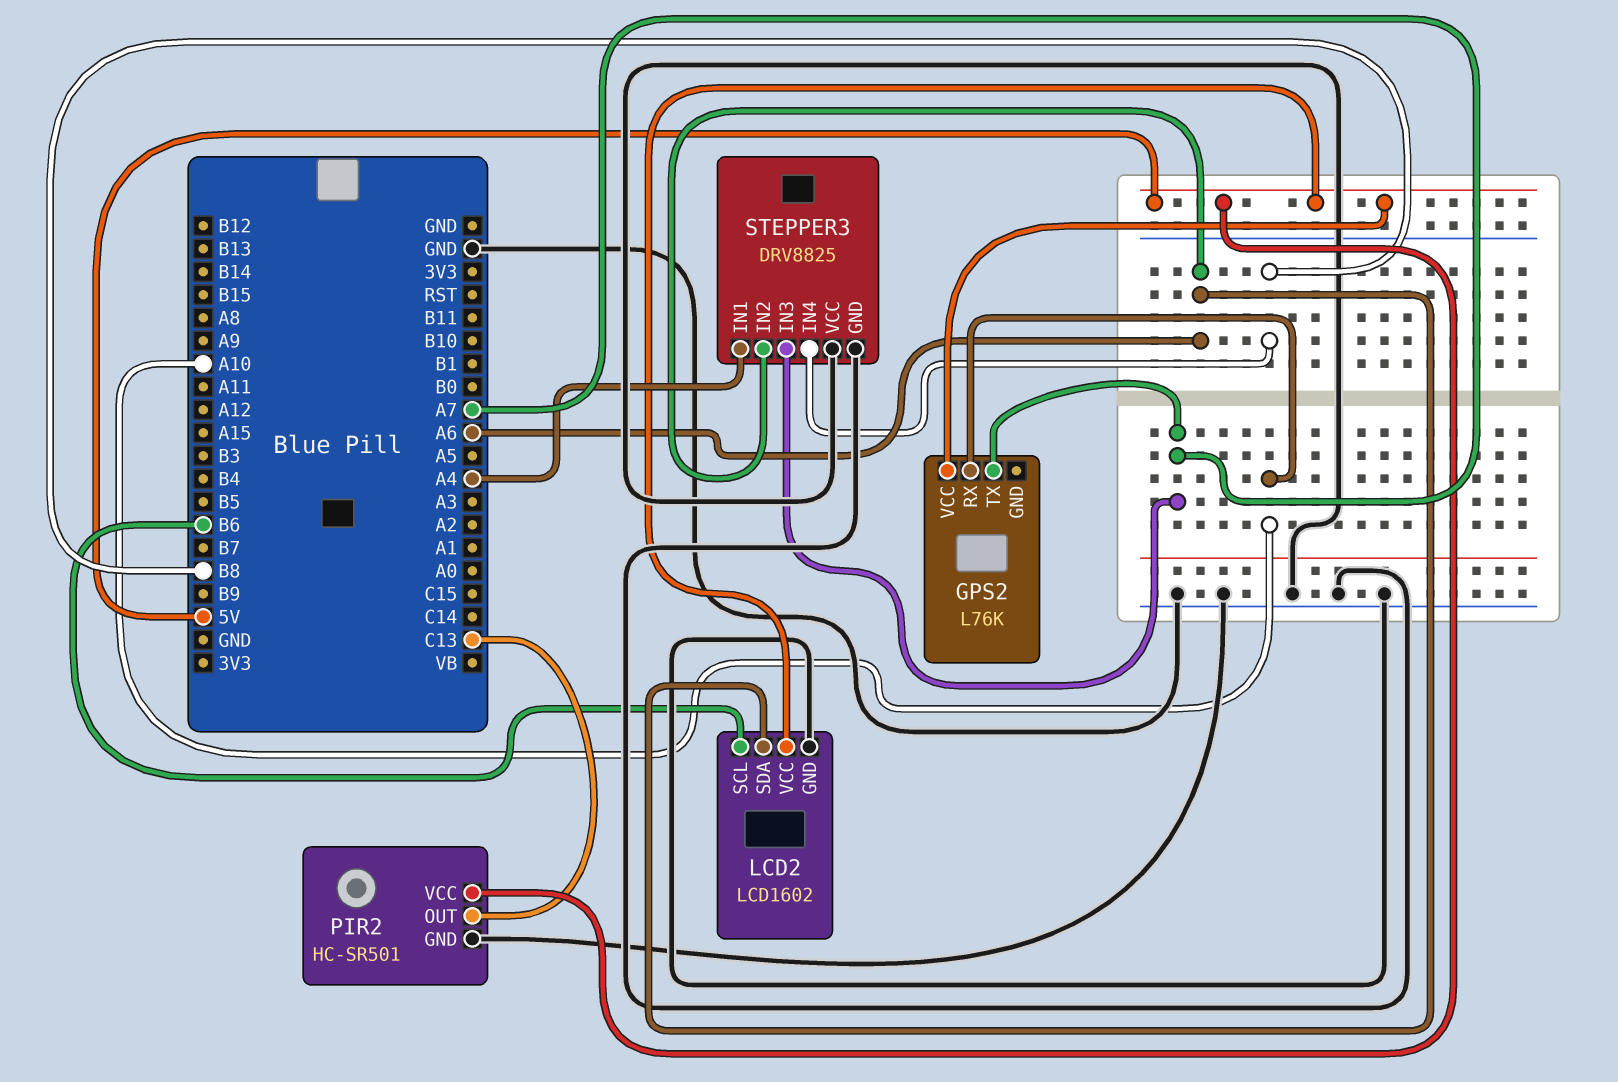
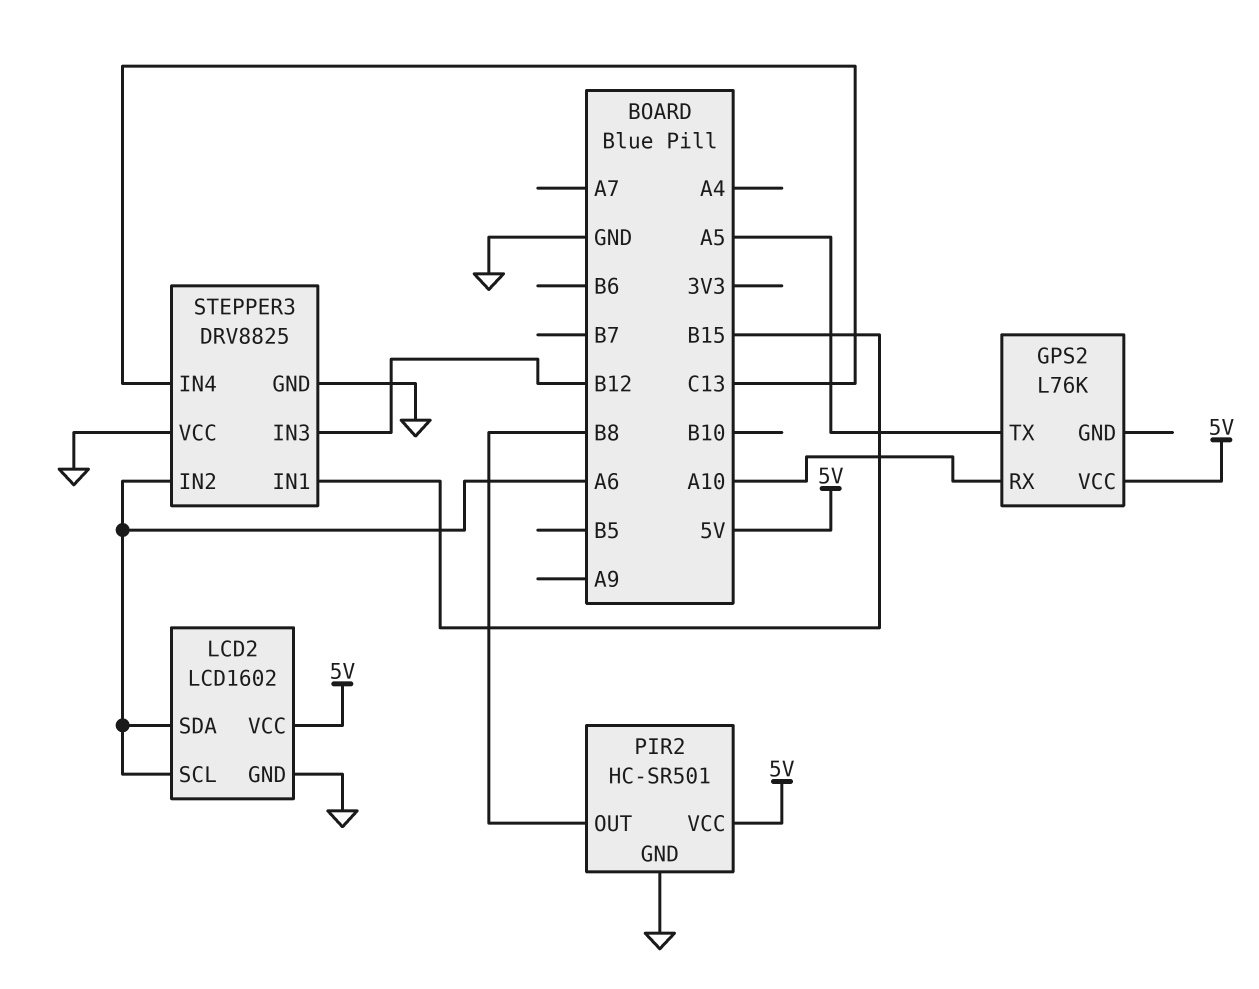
GPS2 pin TX: A7 -> A5
LCD2 pin SCL: B6 -> A6
PIR2 pin OUT: C13 -> B8
STEPPER3 pin IN1: A4 -> B15
STEPPER3 pin IN3: A7 -> B12
STEPPER3 pin IN4: B8 -> C13

